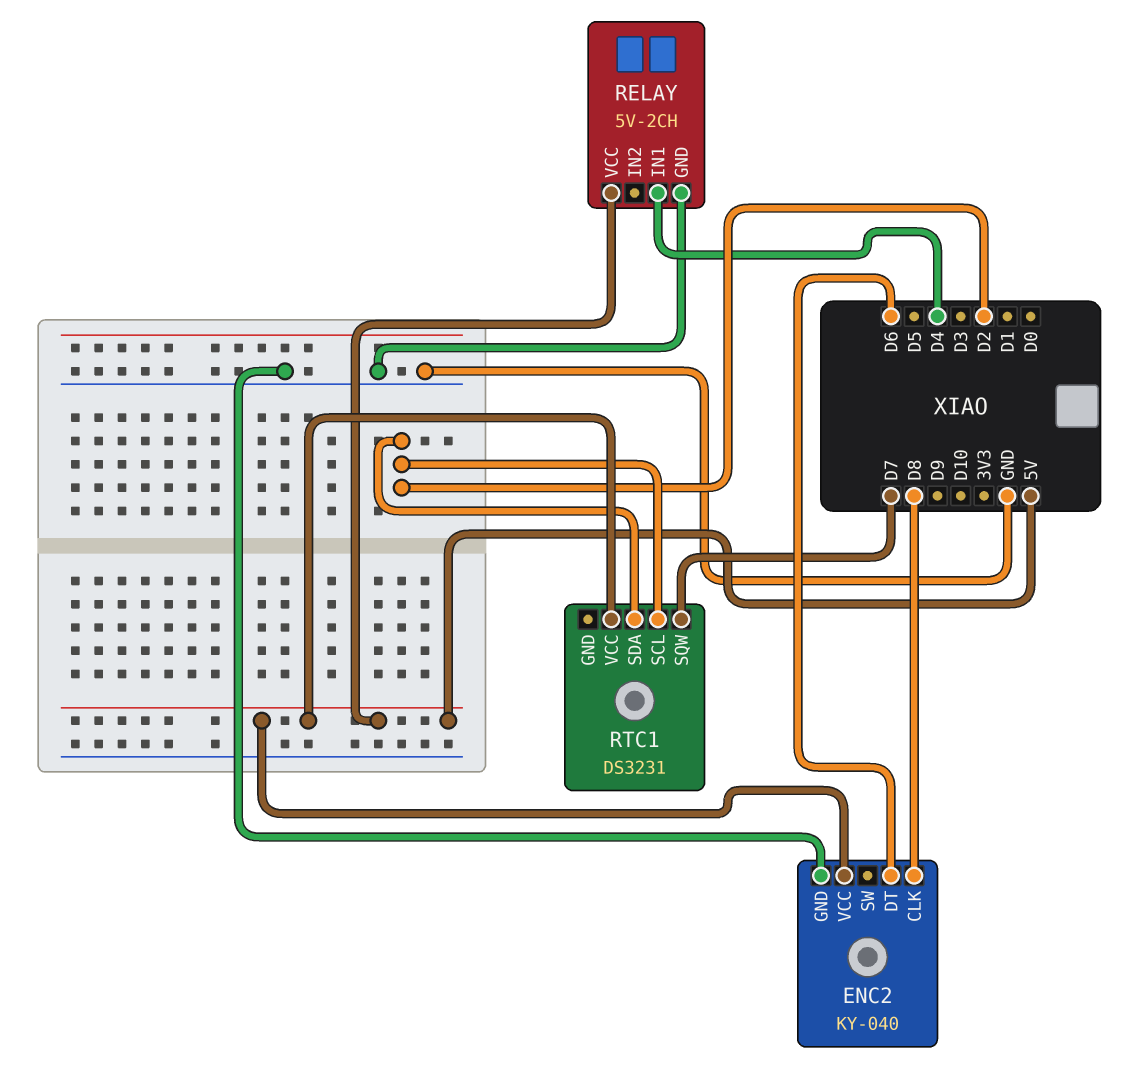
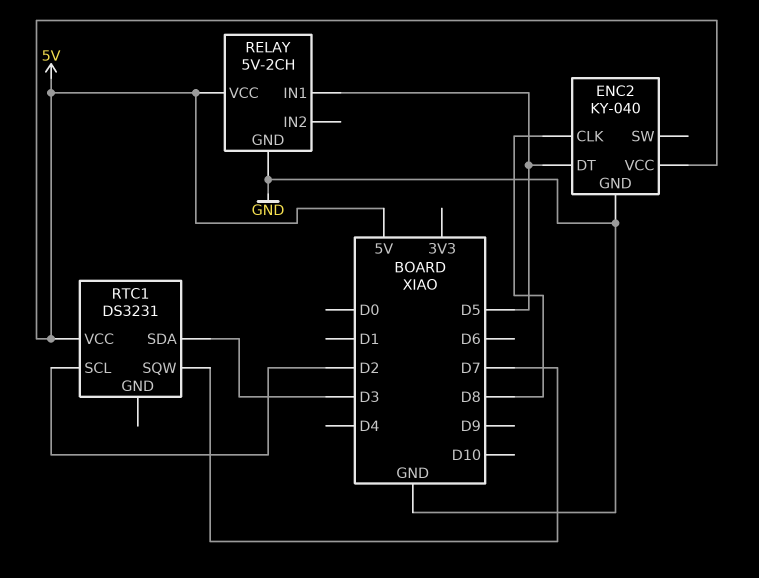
ENC2 pin DT: D6 -> D5
RELAY pin IN1: D4 -> D5
RTC1 pin SDA: D2 -> D3

